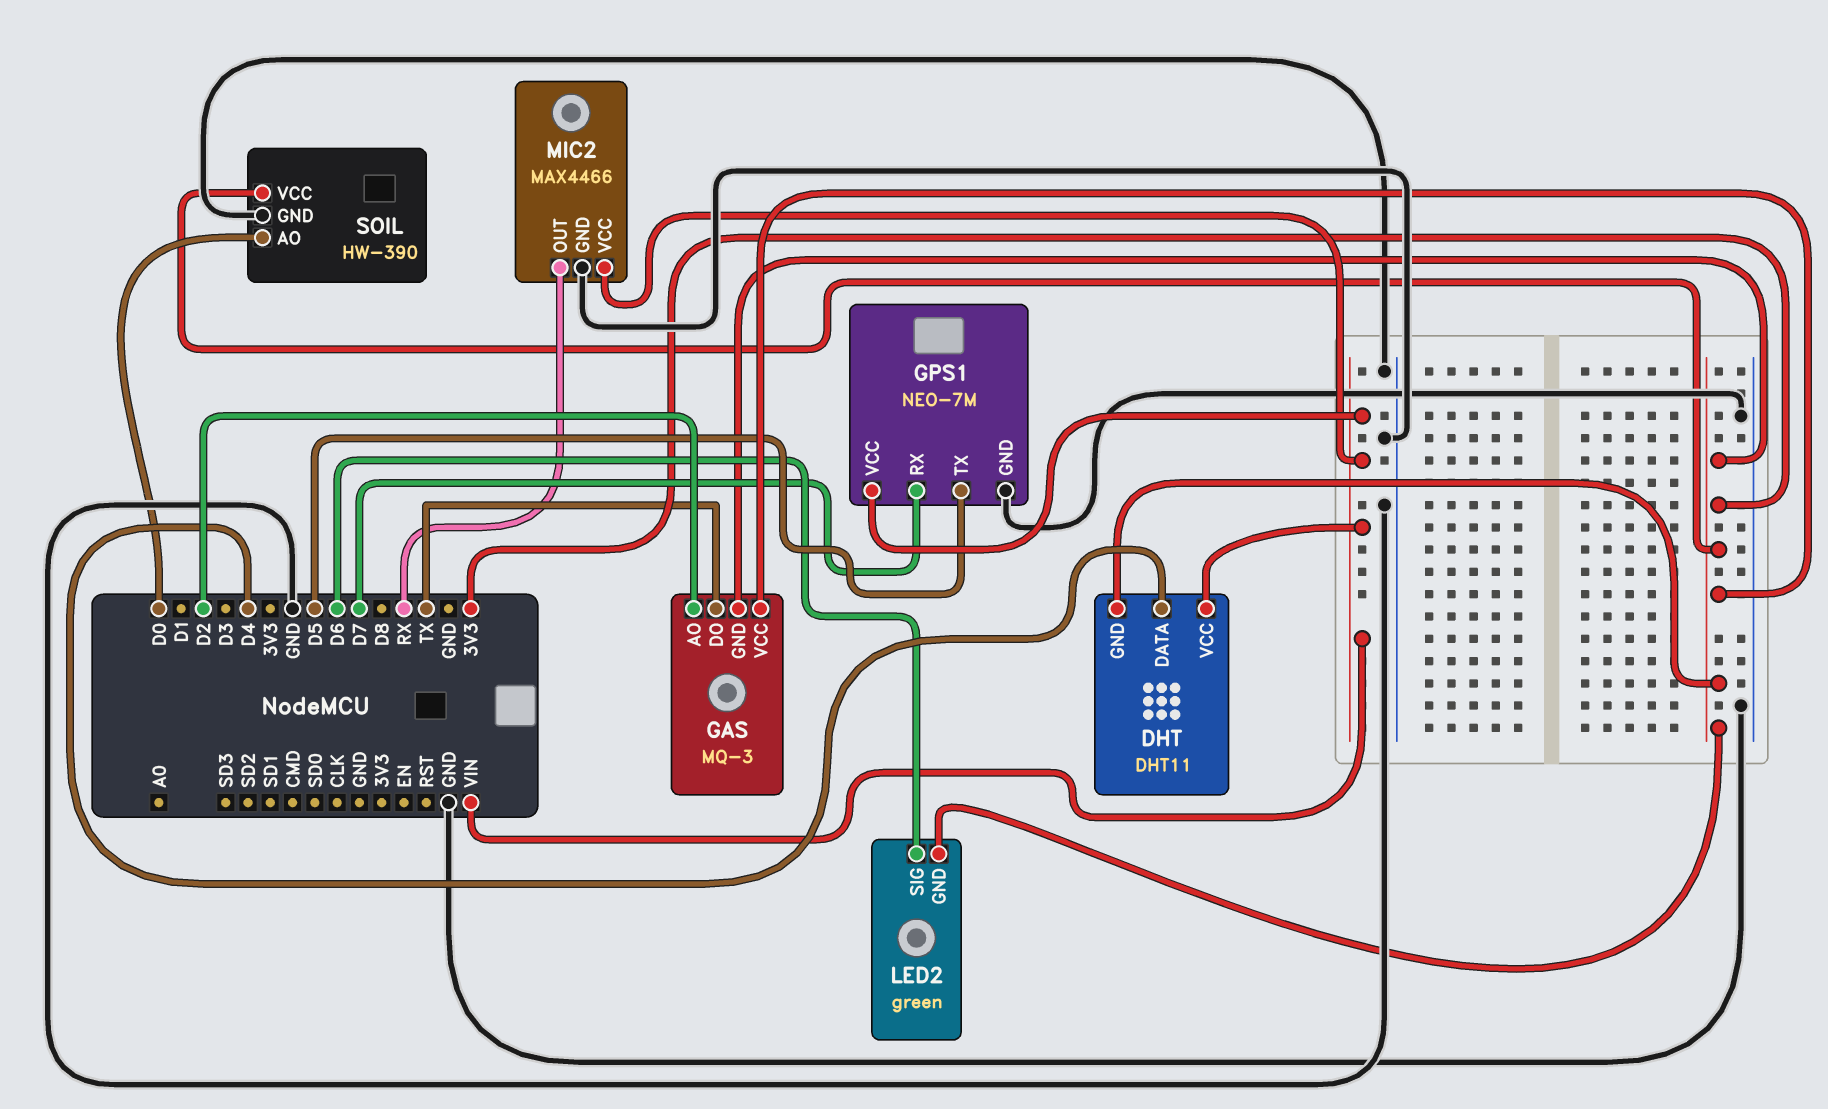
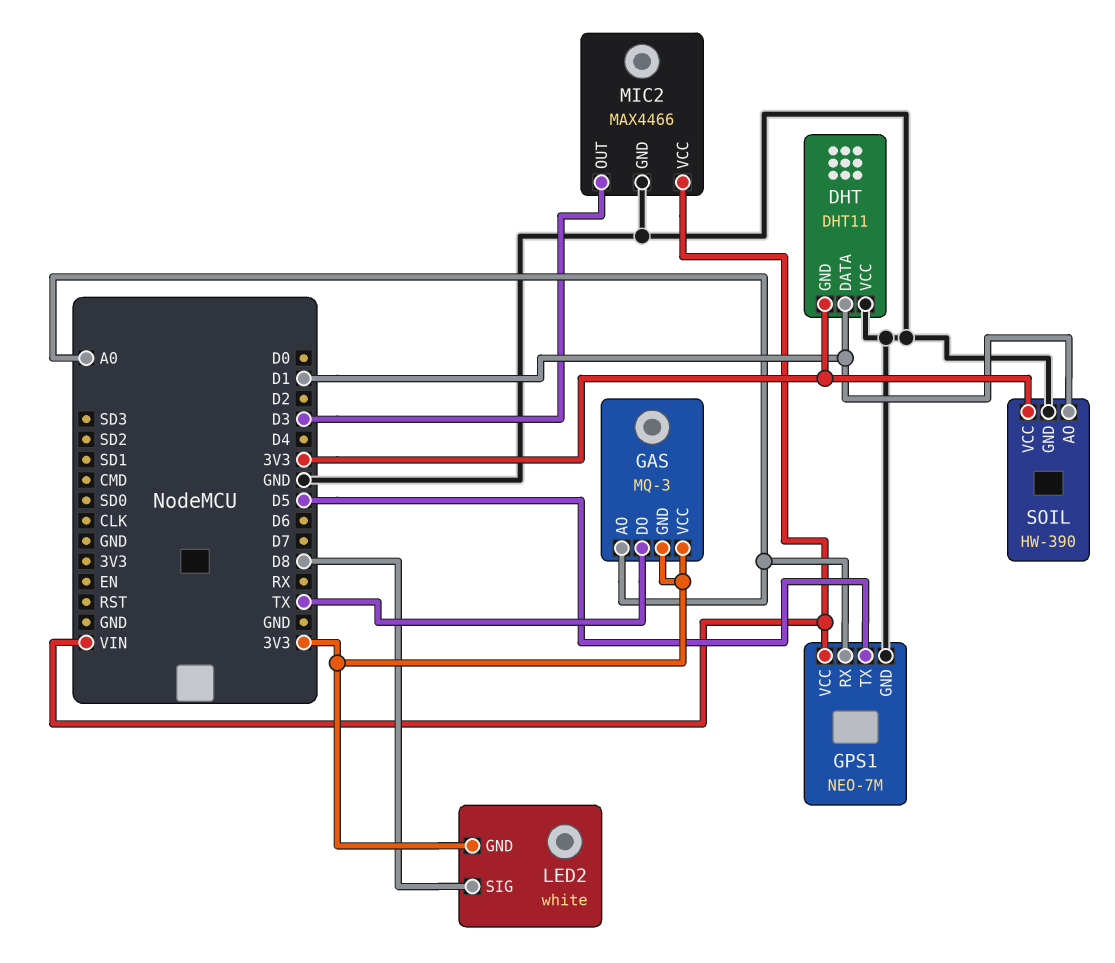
DHT pin DATA: D4 -> D1
DHT pin VCC: VIN -> GND
GAS pin AO: D2 -> A0
GPS1 pin RX: D7 -> A0
LED2: green -> white
LED2 pin SIG: D6 -> D8
MIC2 pin OUT: RX -> D3
SOIL pin AO: D0 -> D1

